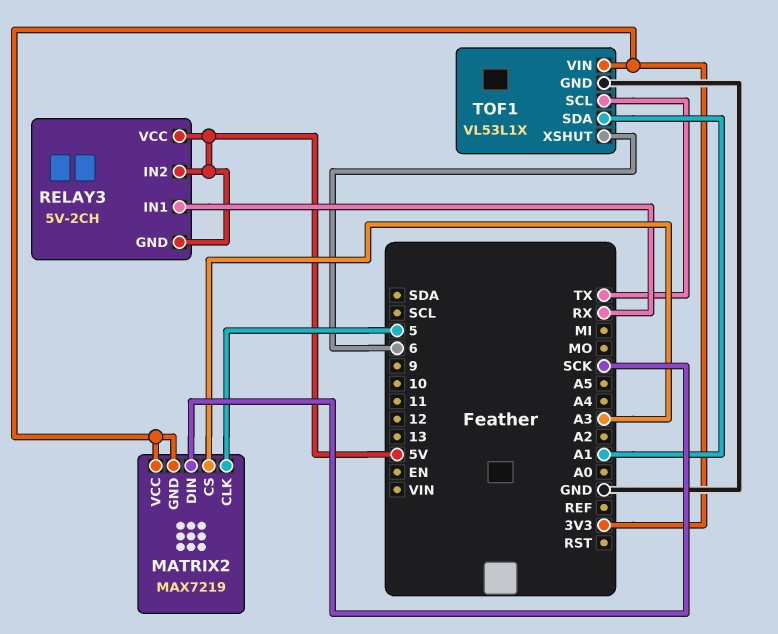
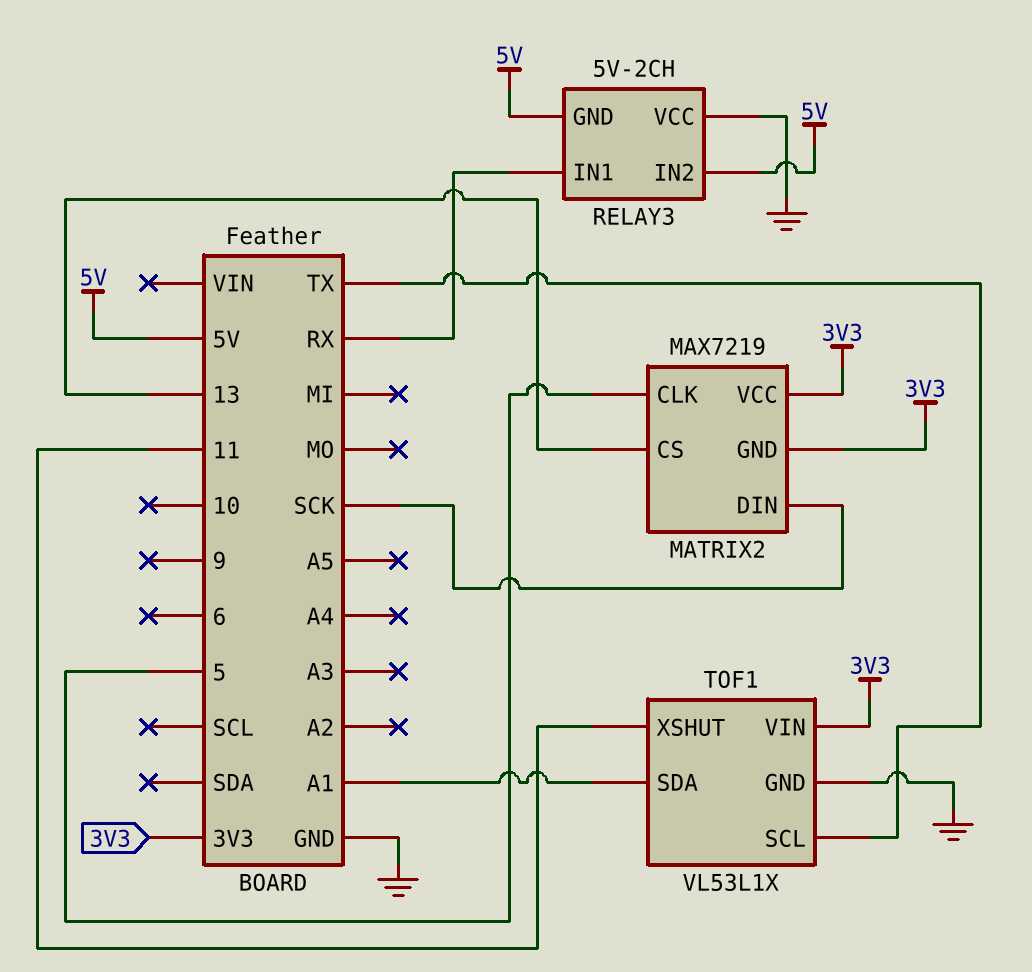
MATRIX2 pin CS: A3 -> 13
RELAY3 pin VCC: 5V -> GND
TOF1 pin XSHUT: 6 -> 11

